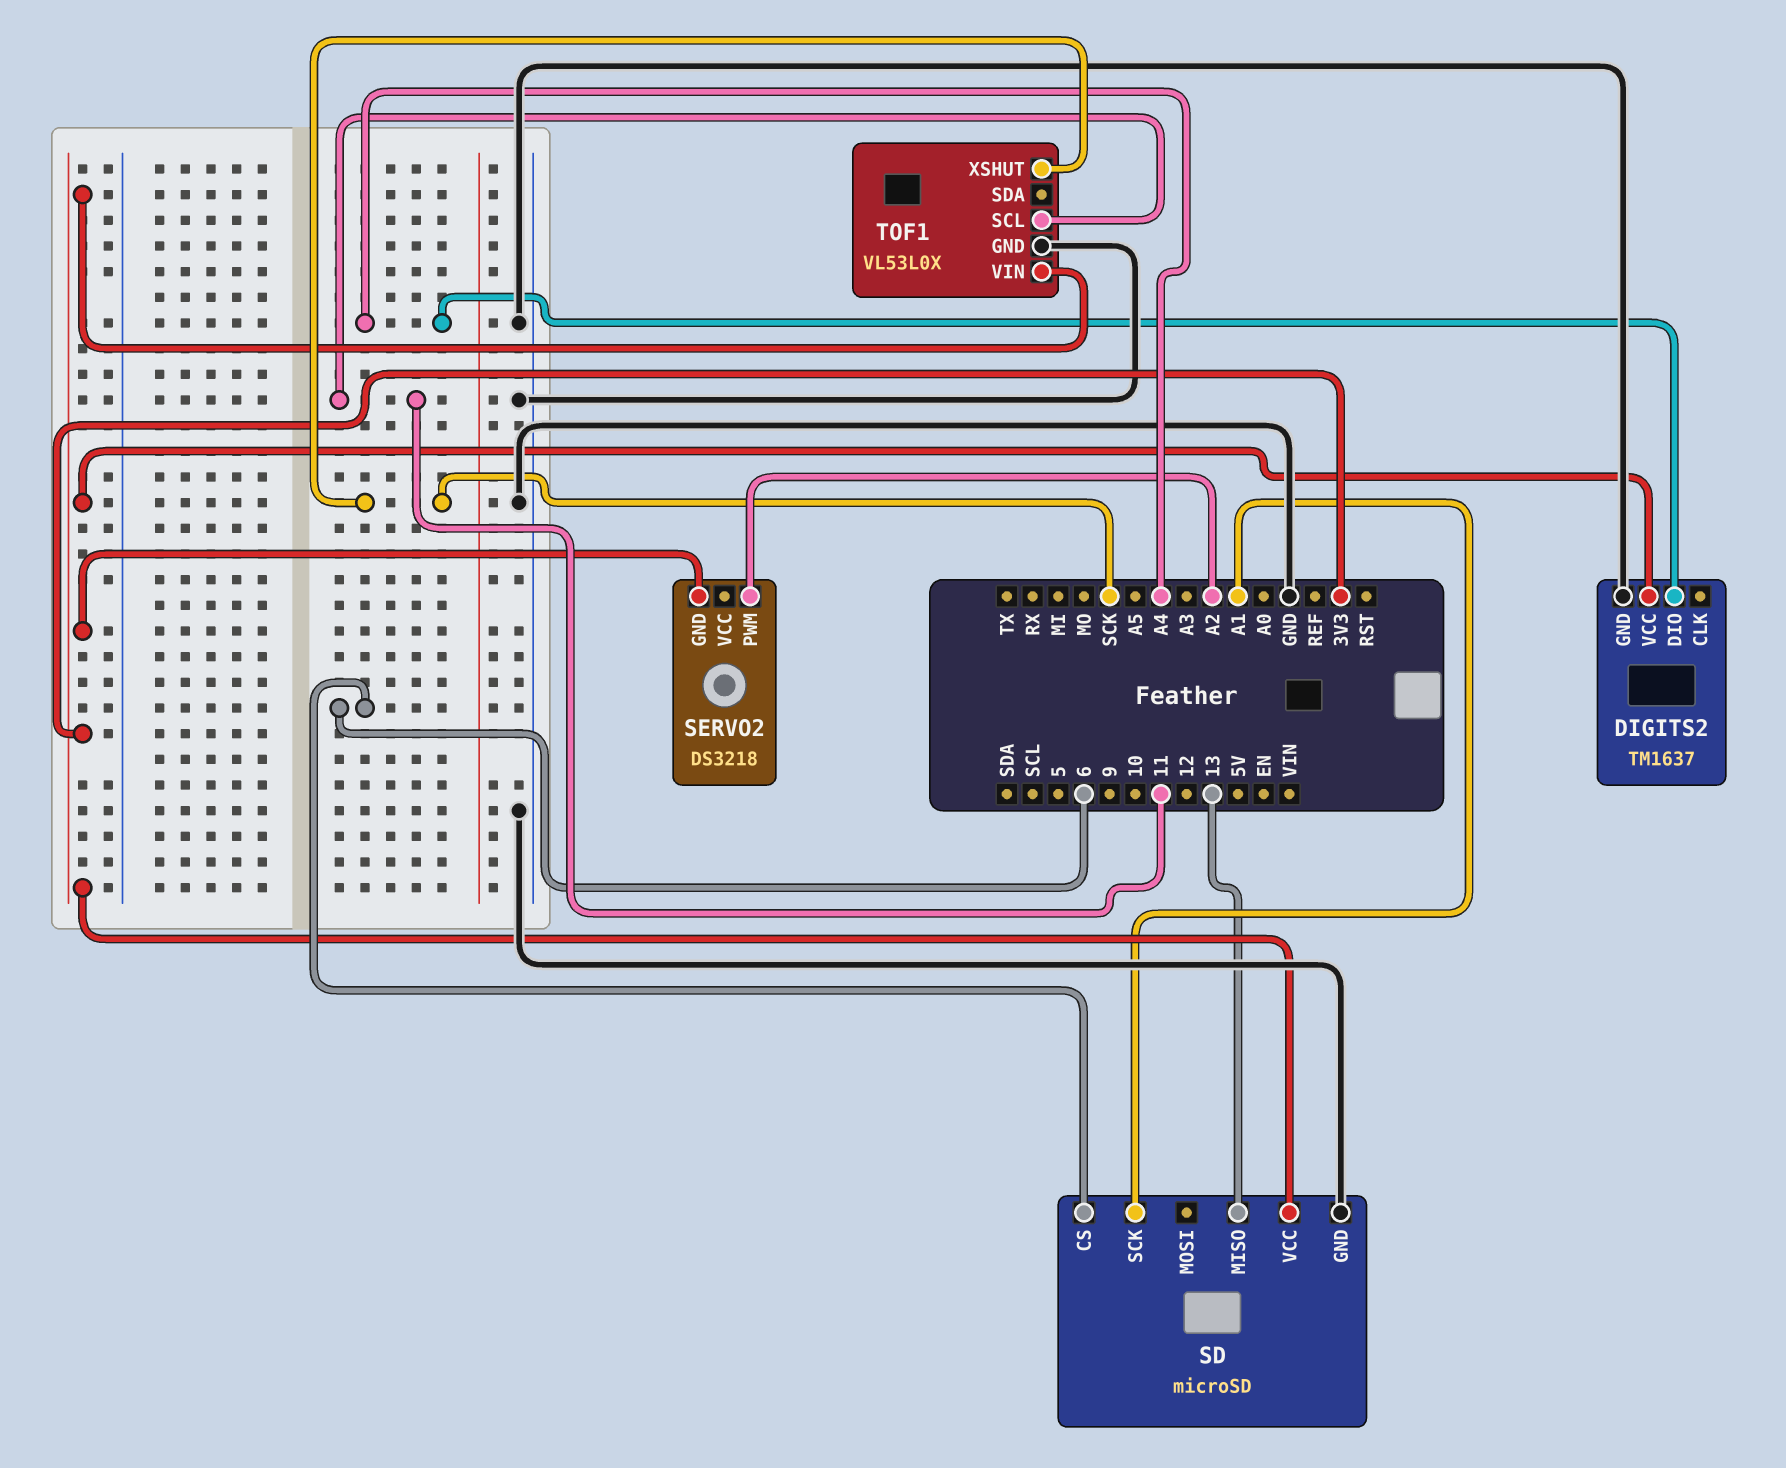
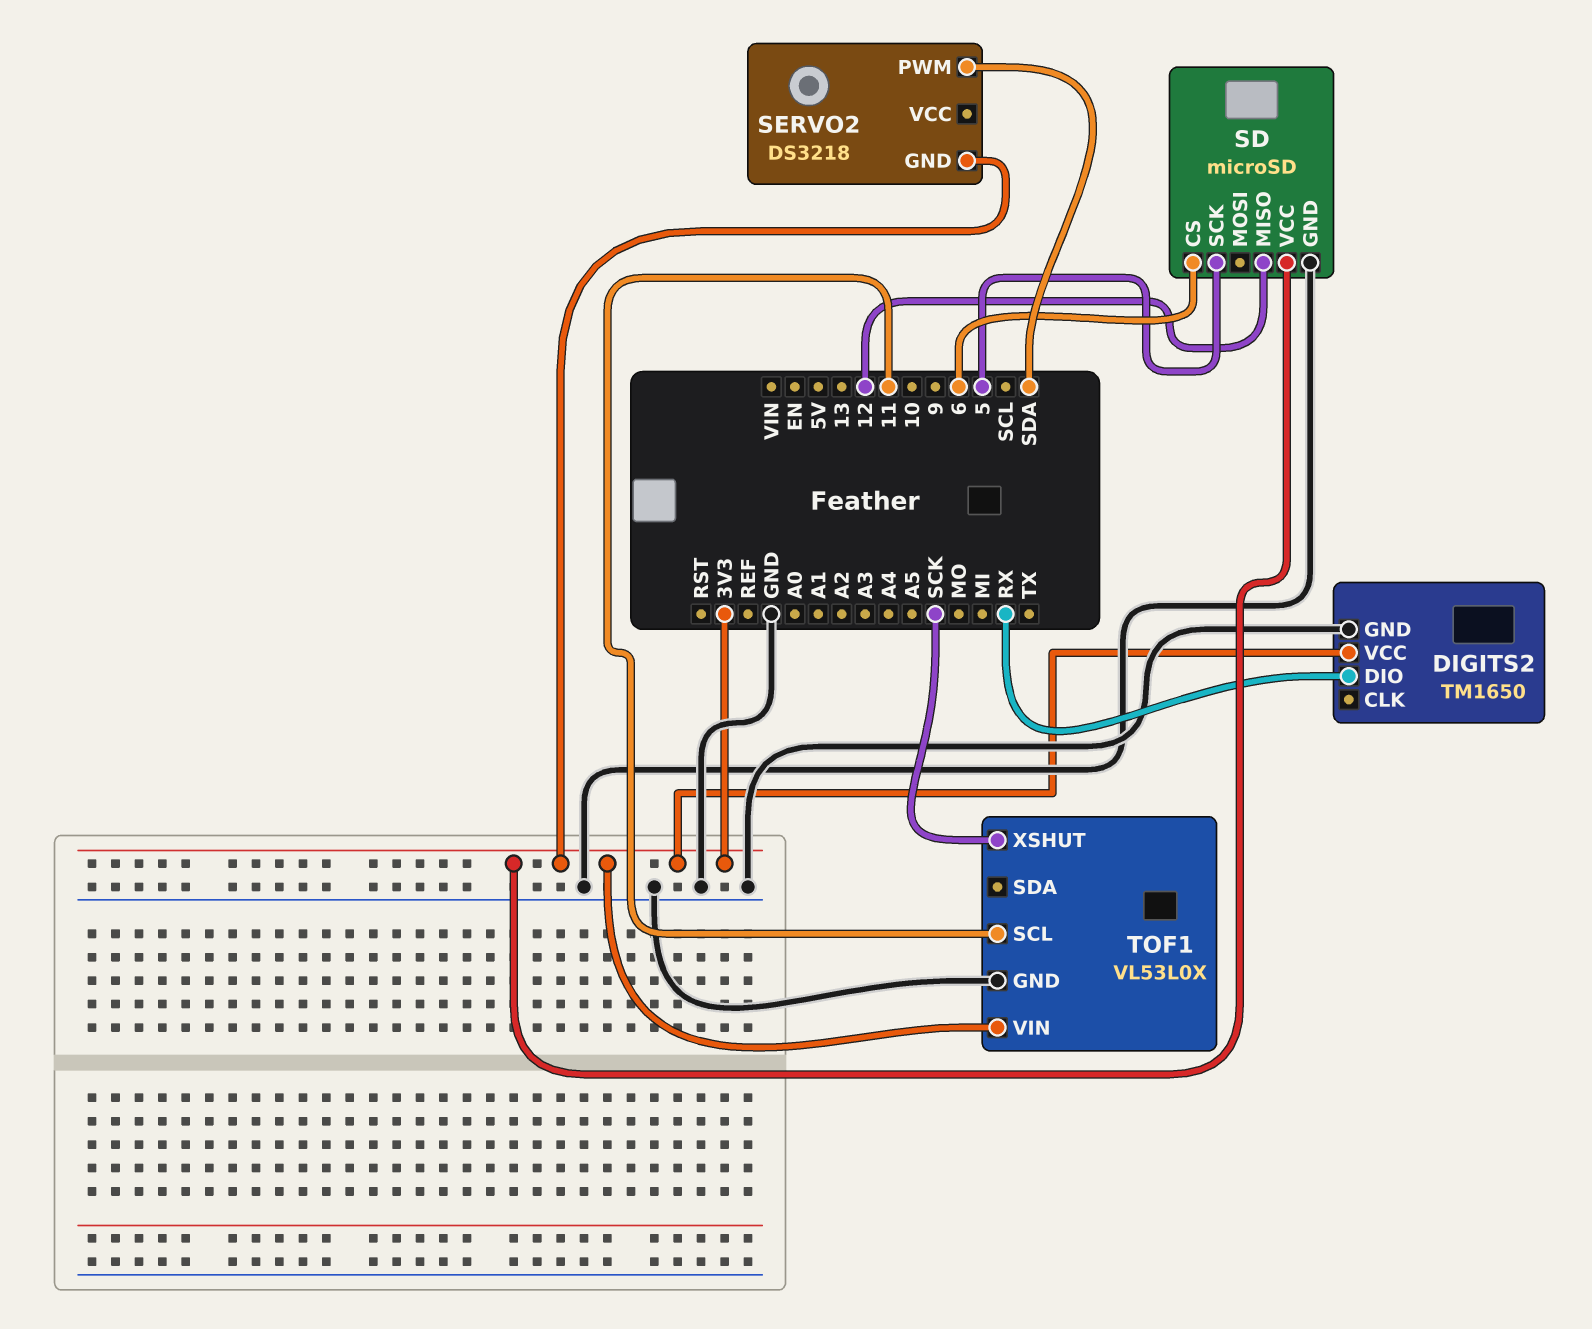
DIGITS2: TM1637 -> TM1650
DIGITS2 pin DIO: A4 -> RX
SD pin MISO: 13 -> 12
SD pin SCK: A1 -> 5
SERVO2 pin PWM: A2 -> SDA

